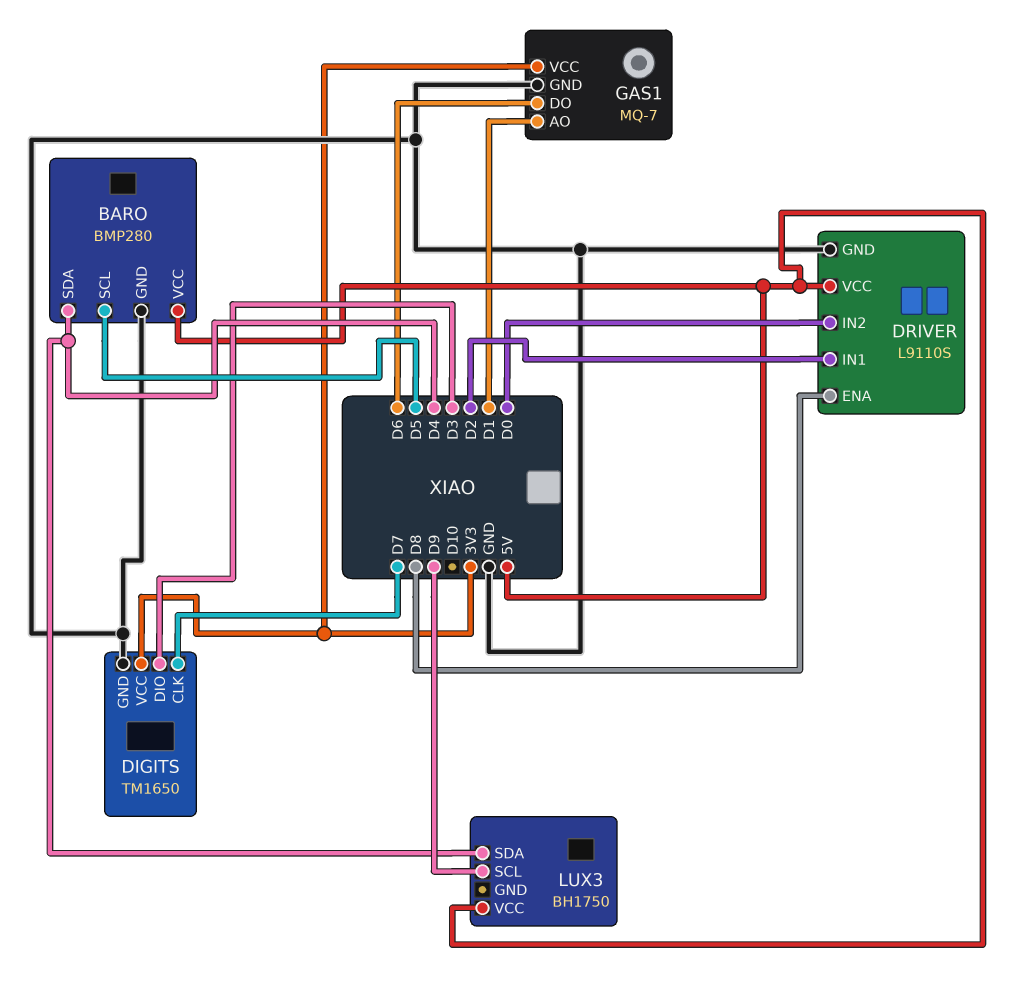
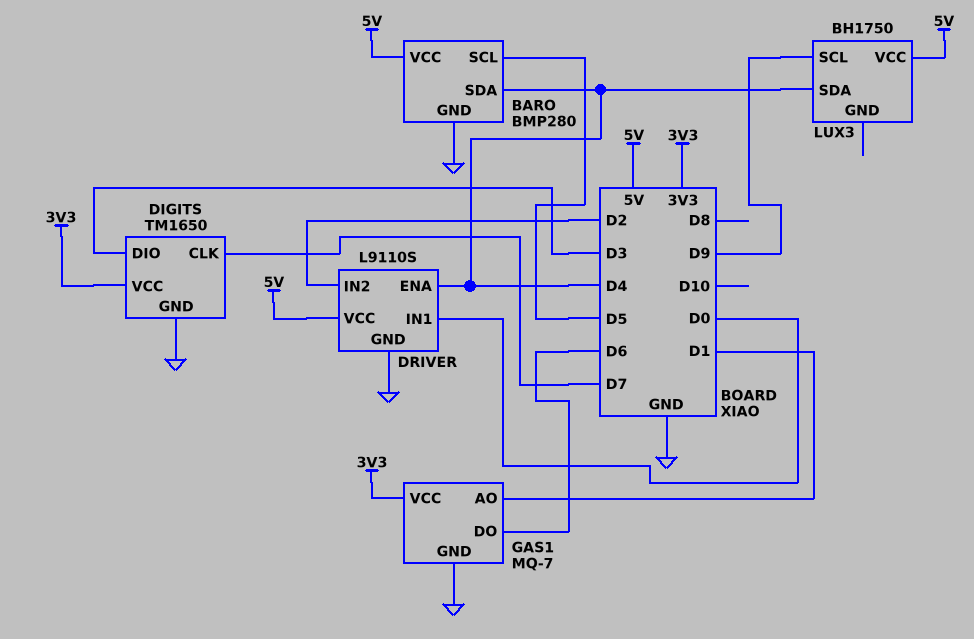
DRIVER pin ENA: D8 -> D4
DRIVER pin IN1: D2 -> D0
DRIVER pin IN2: D0 -> D2

